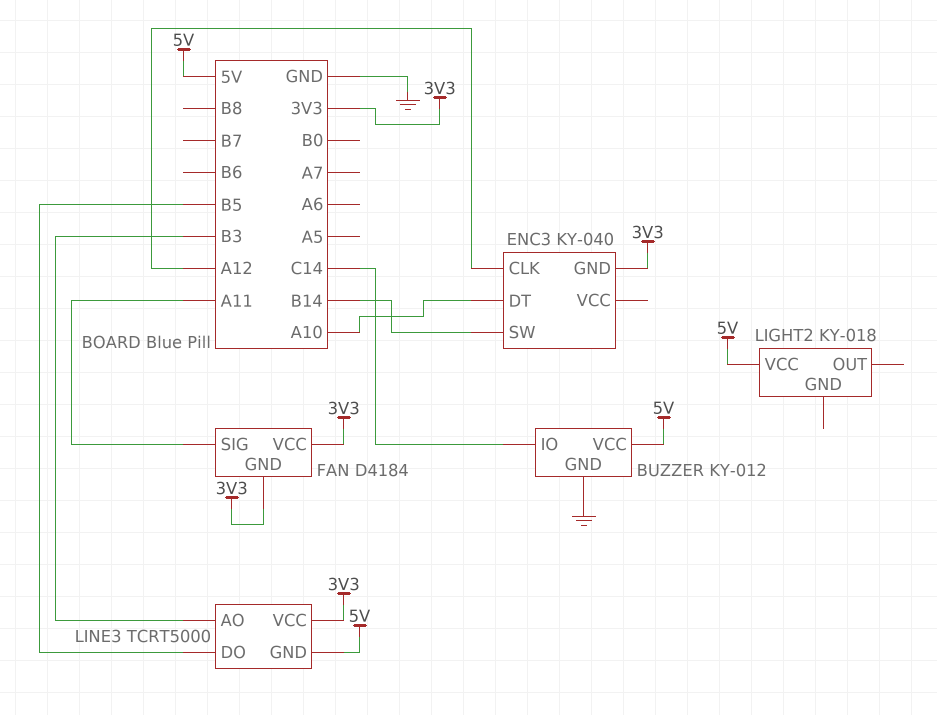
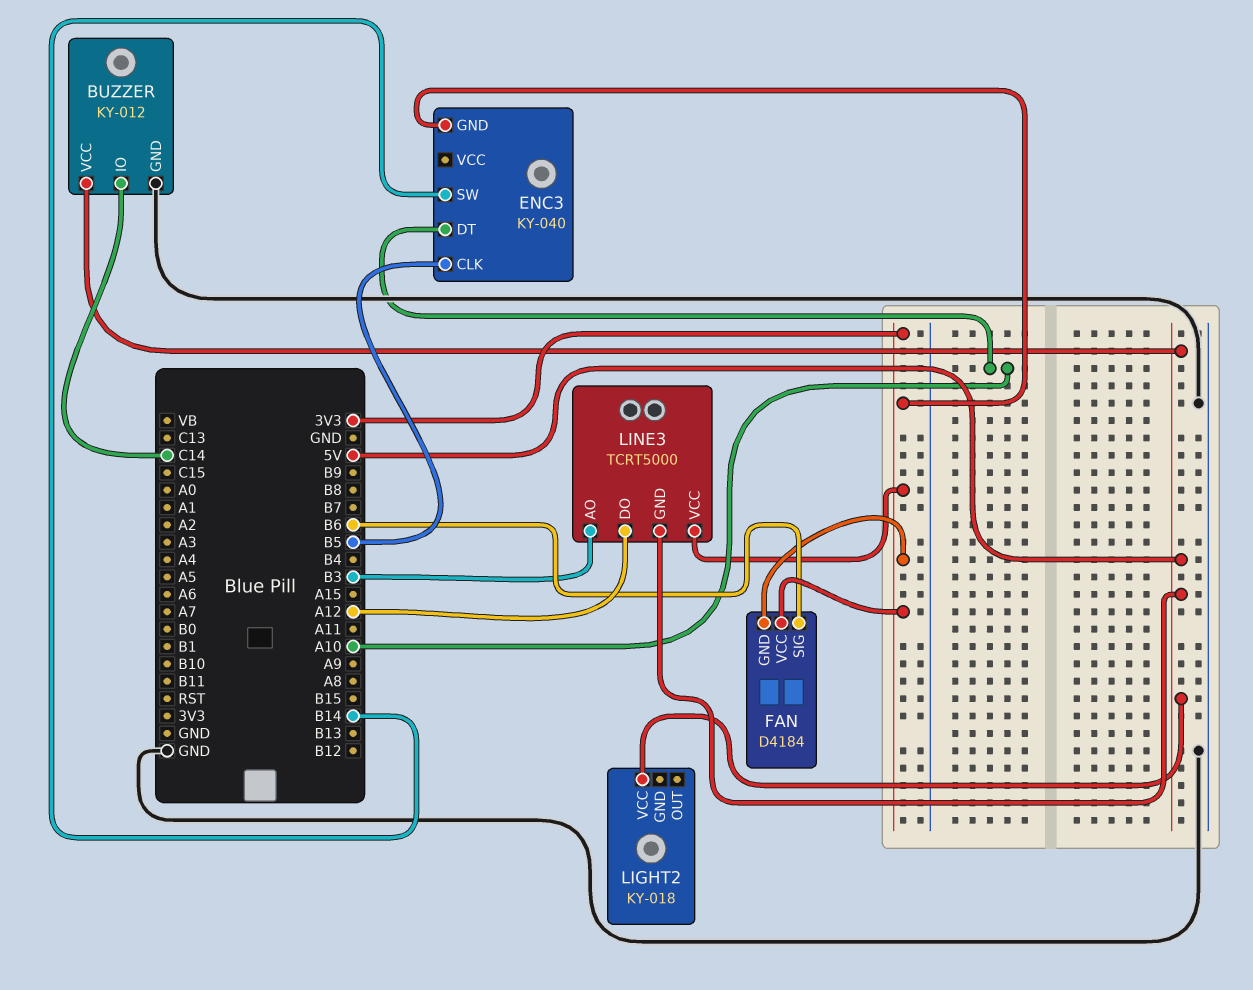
ENC3 pin CLK: A12 -> B5
FAN pin SIG: A11 -> B6
LINE3 pin DO: B5 -> A12

